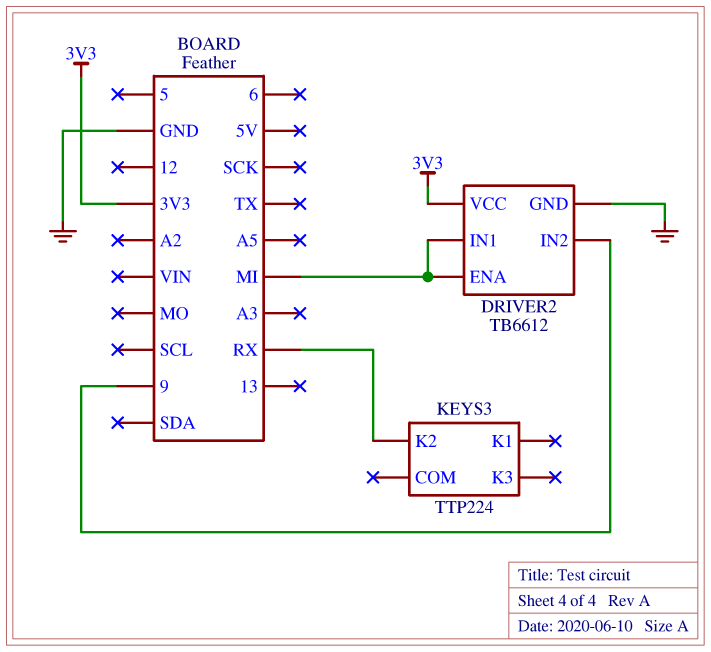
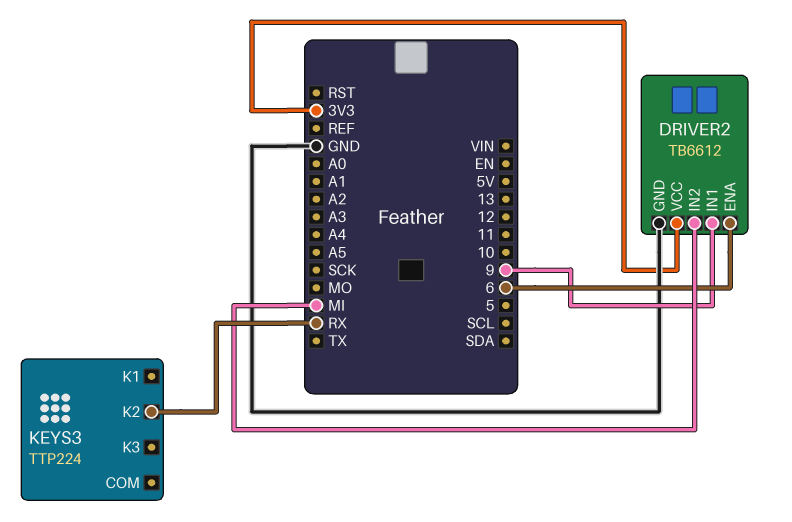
DRIVER2 pin ENA: MI -> 6
DRIVER2 pin IN1: MI -> 9
DRIVER2 pin IN2: 9 -> MI

